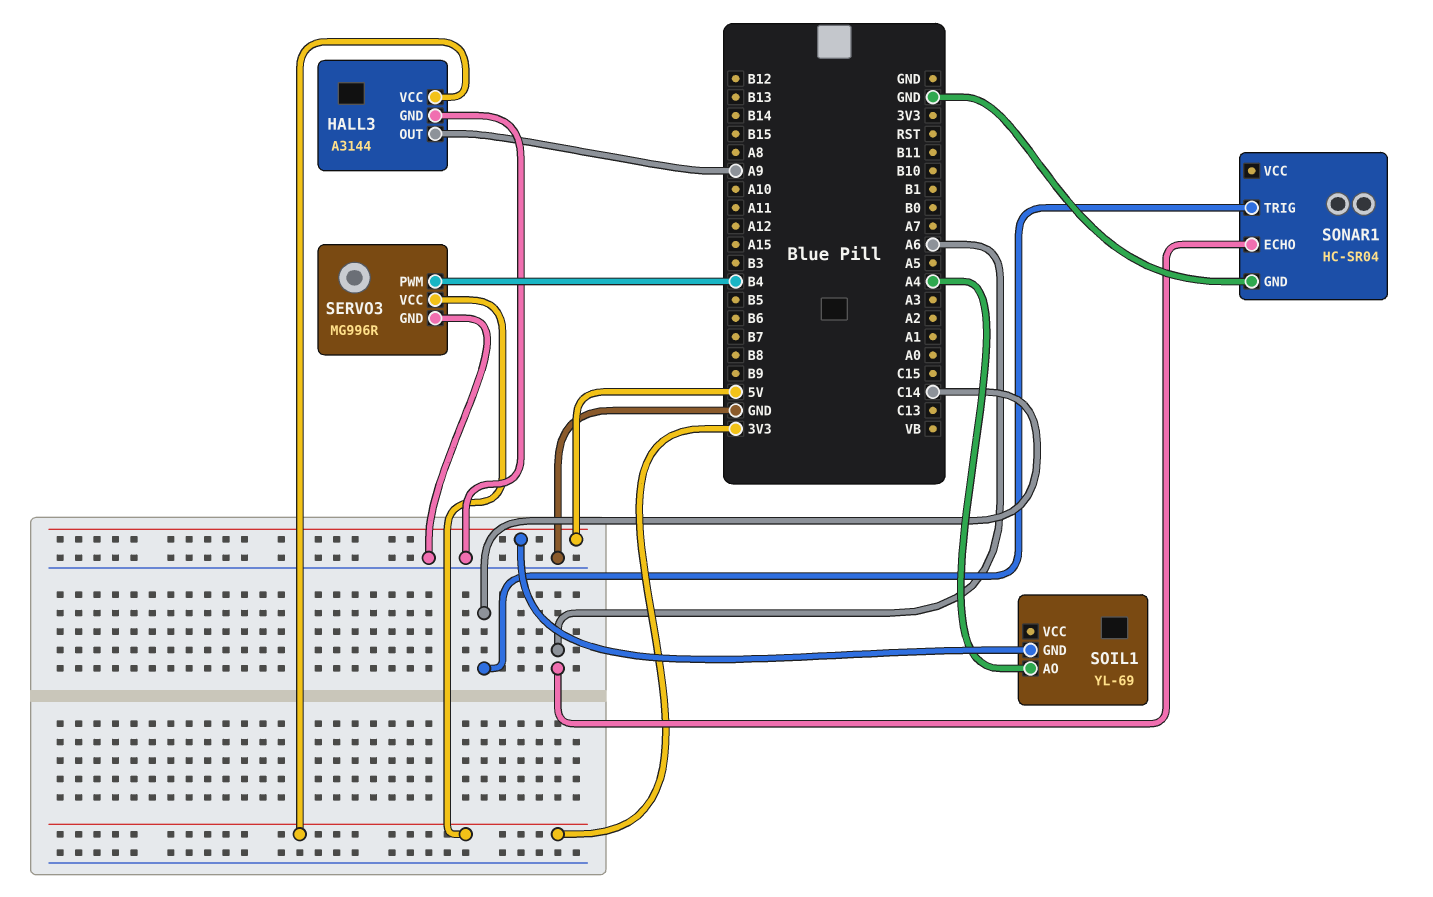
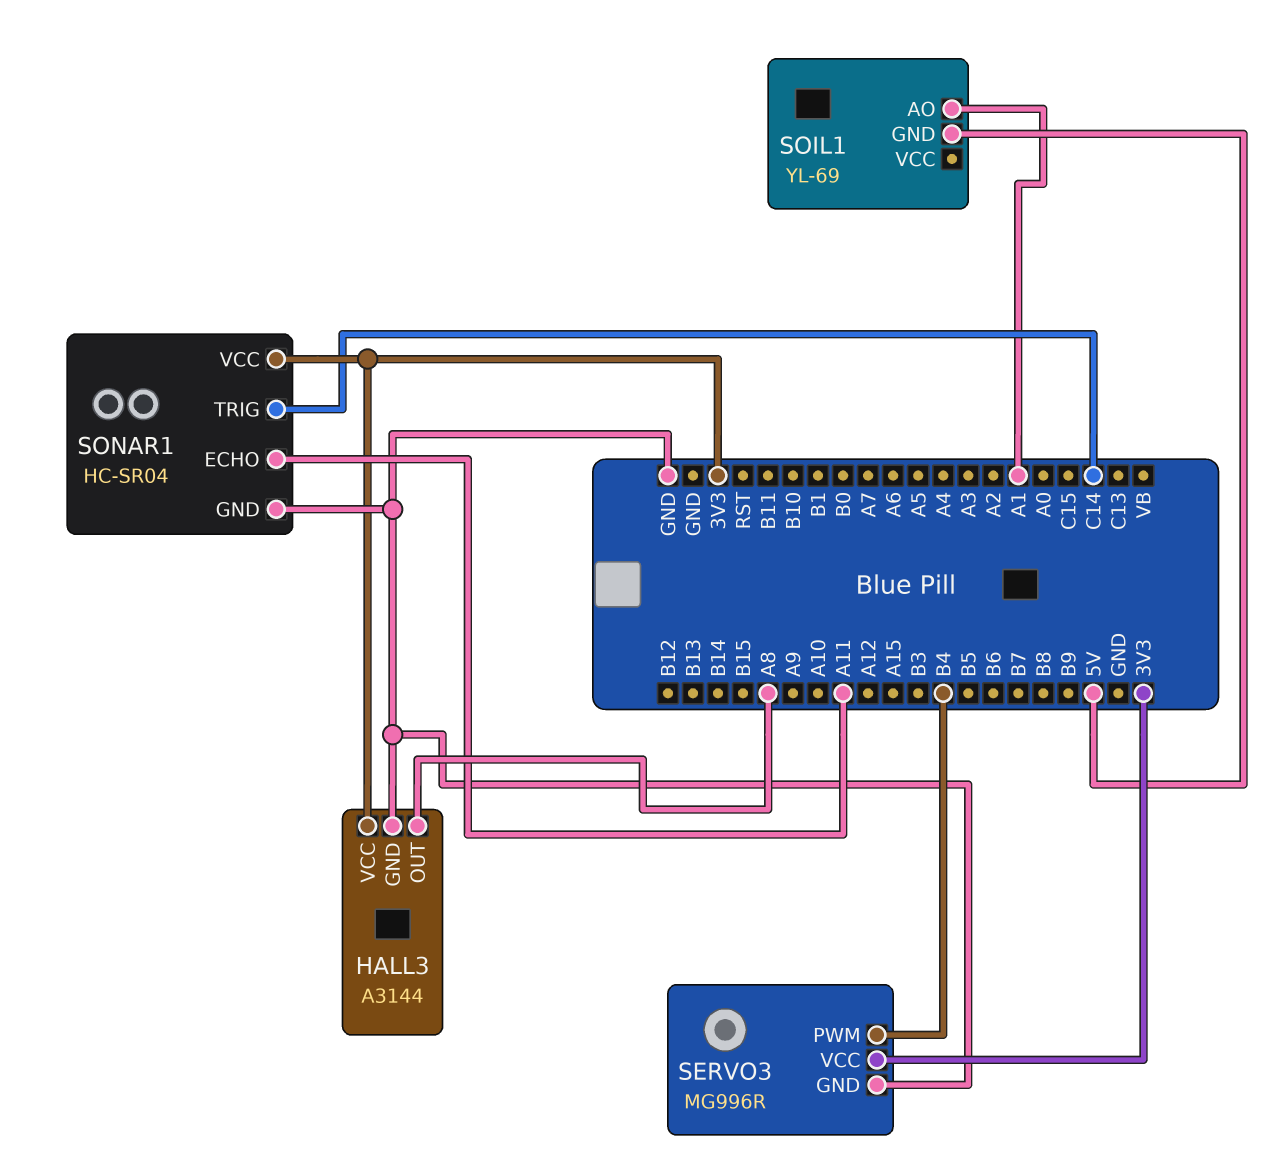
HALL3 pin OUT: A9 -> A8
SOIL1 pin AO: A4 -> A1
SONAR1 pin ECHO: A6 -> A11
SONAR1 pin VCC: none -> 3V3

